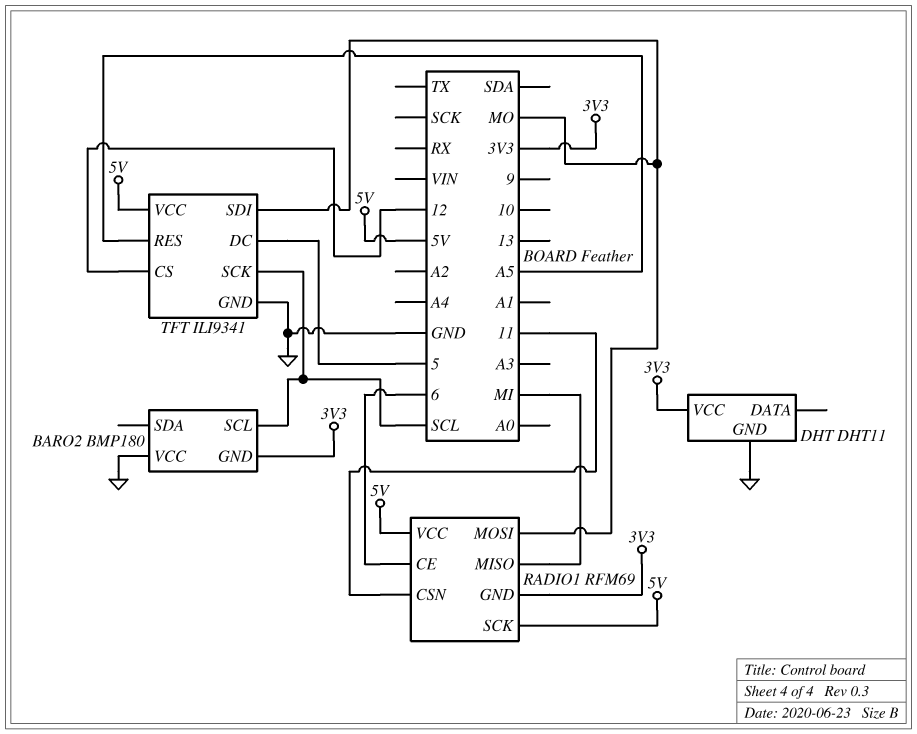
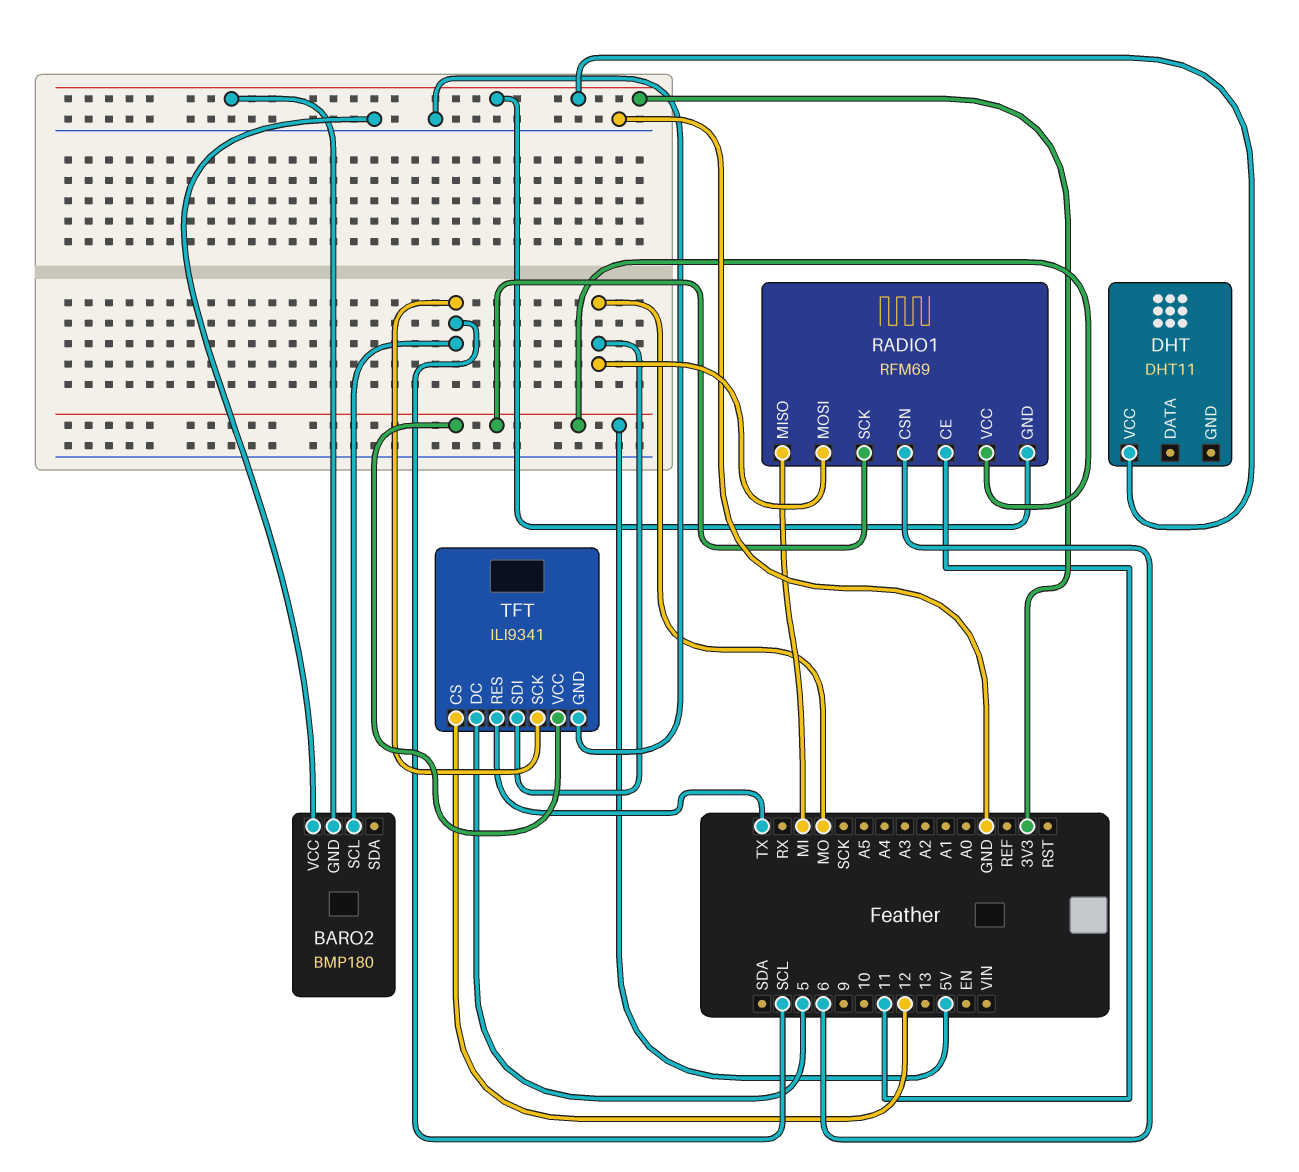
DHT pin GND: GND -> none
RADIO1 pin CE: 6 -> 11
RADIO1 pin CSN: 11 -> 6
TFT pin RES: A5 -> TX

